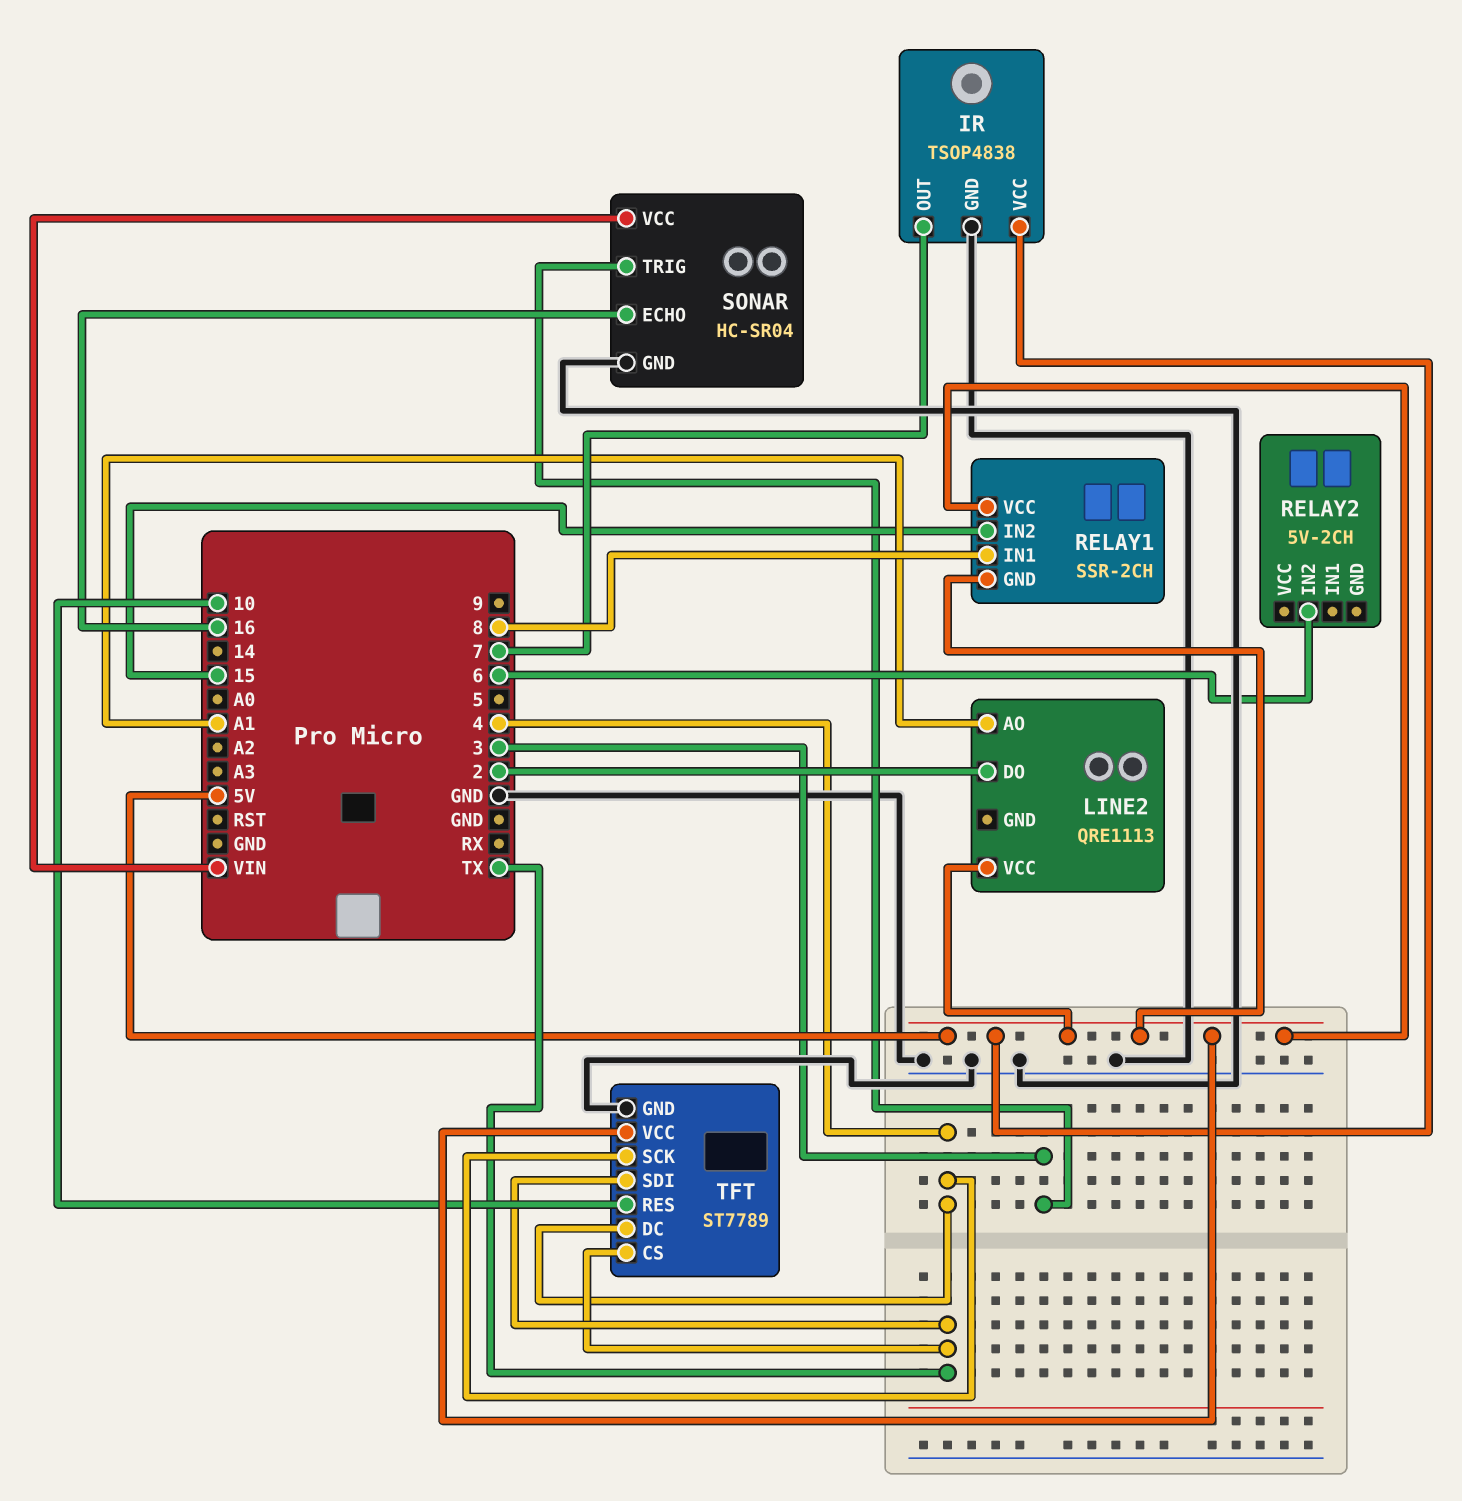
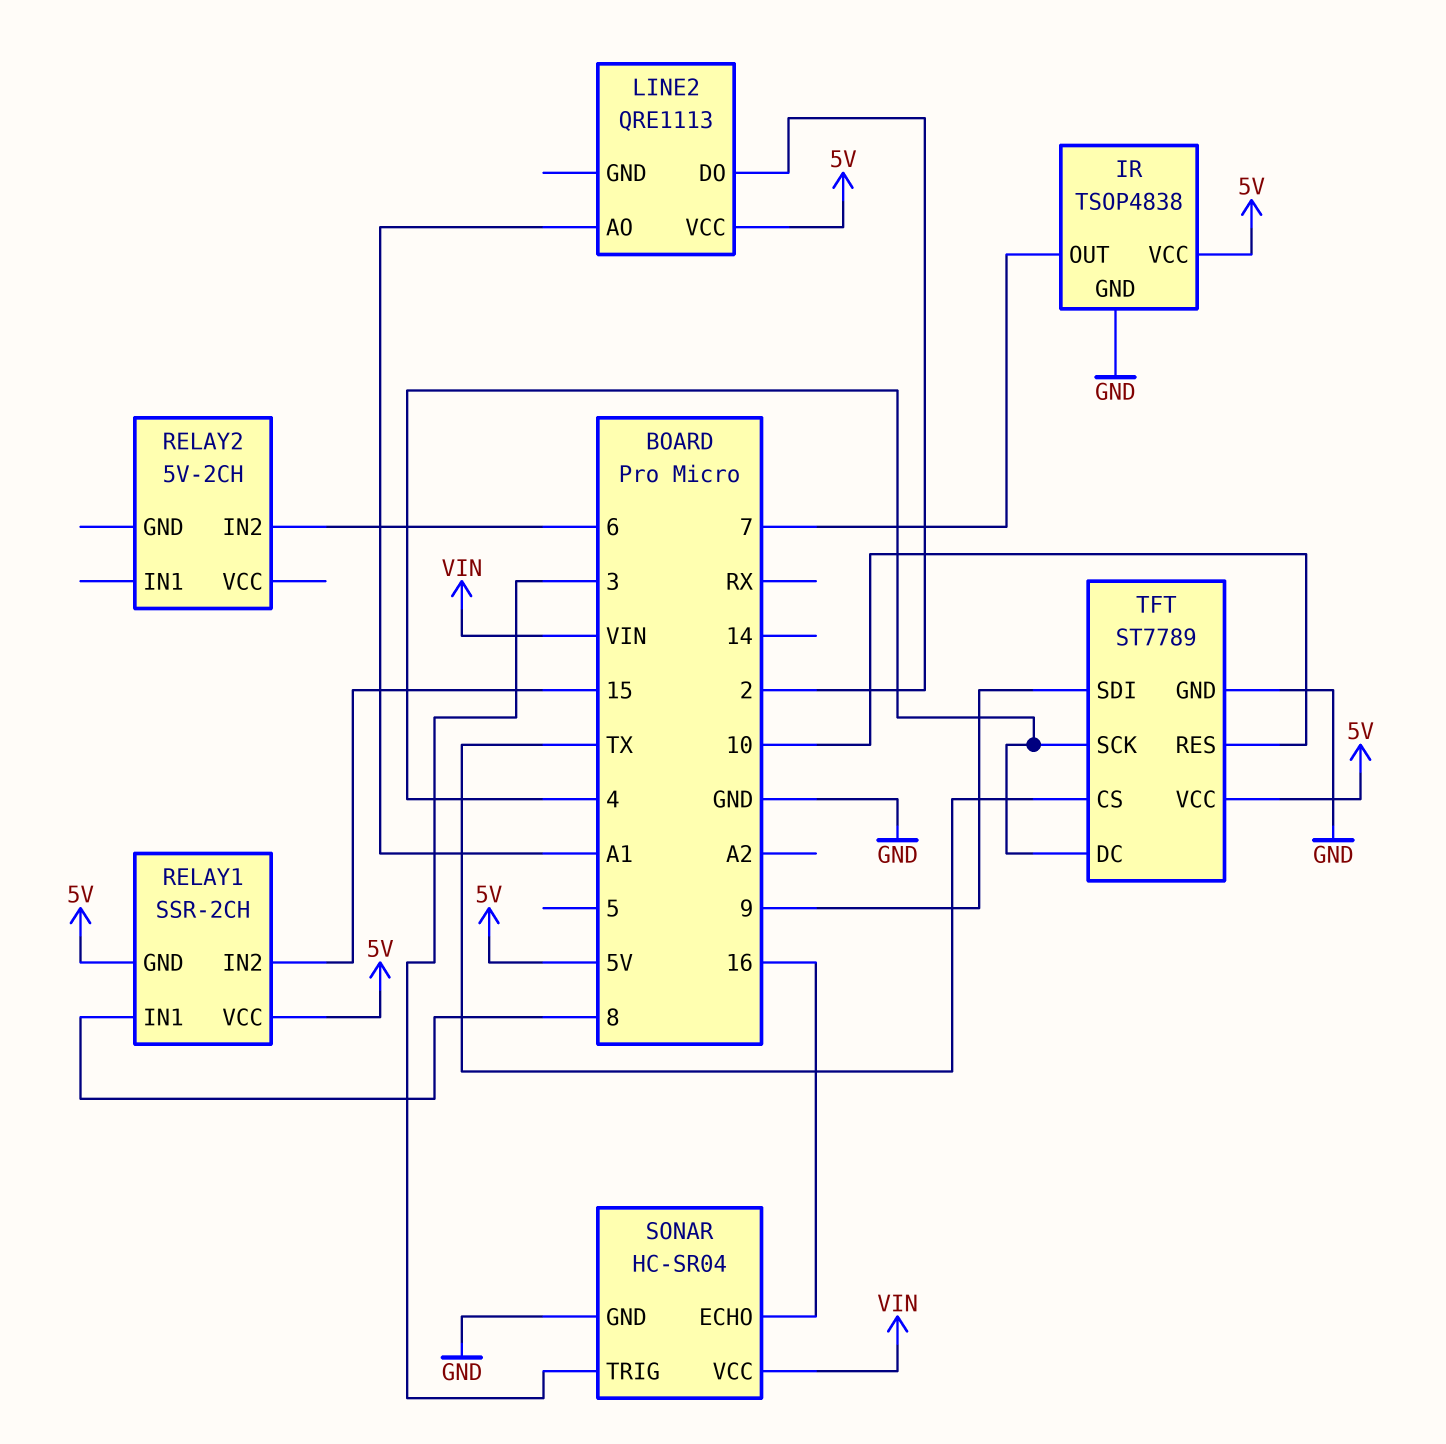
TFT pin SDI: TX -> 9

